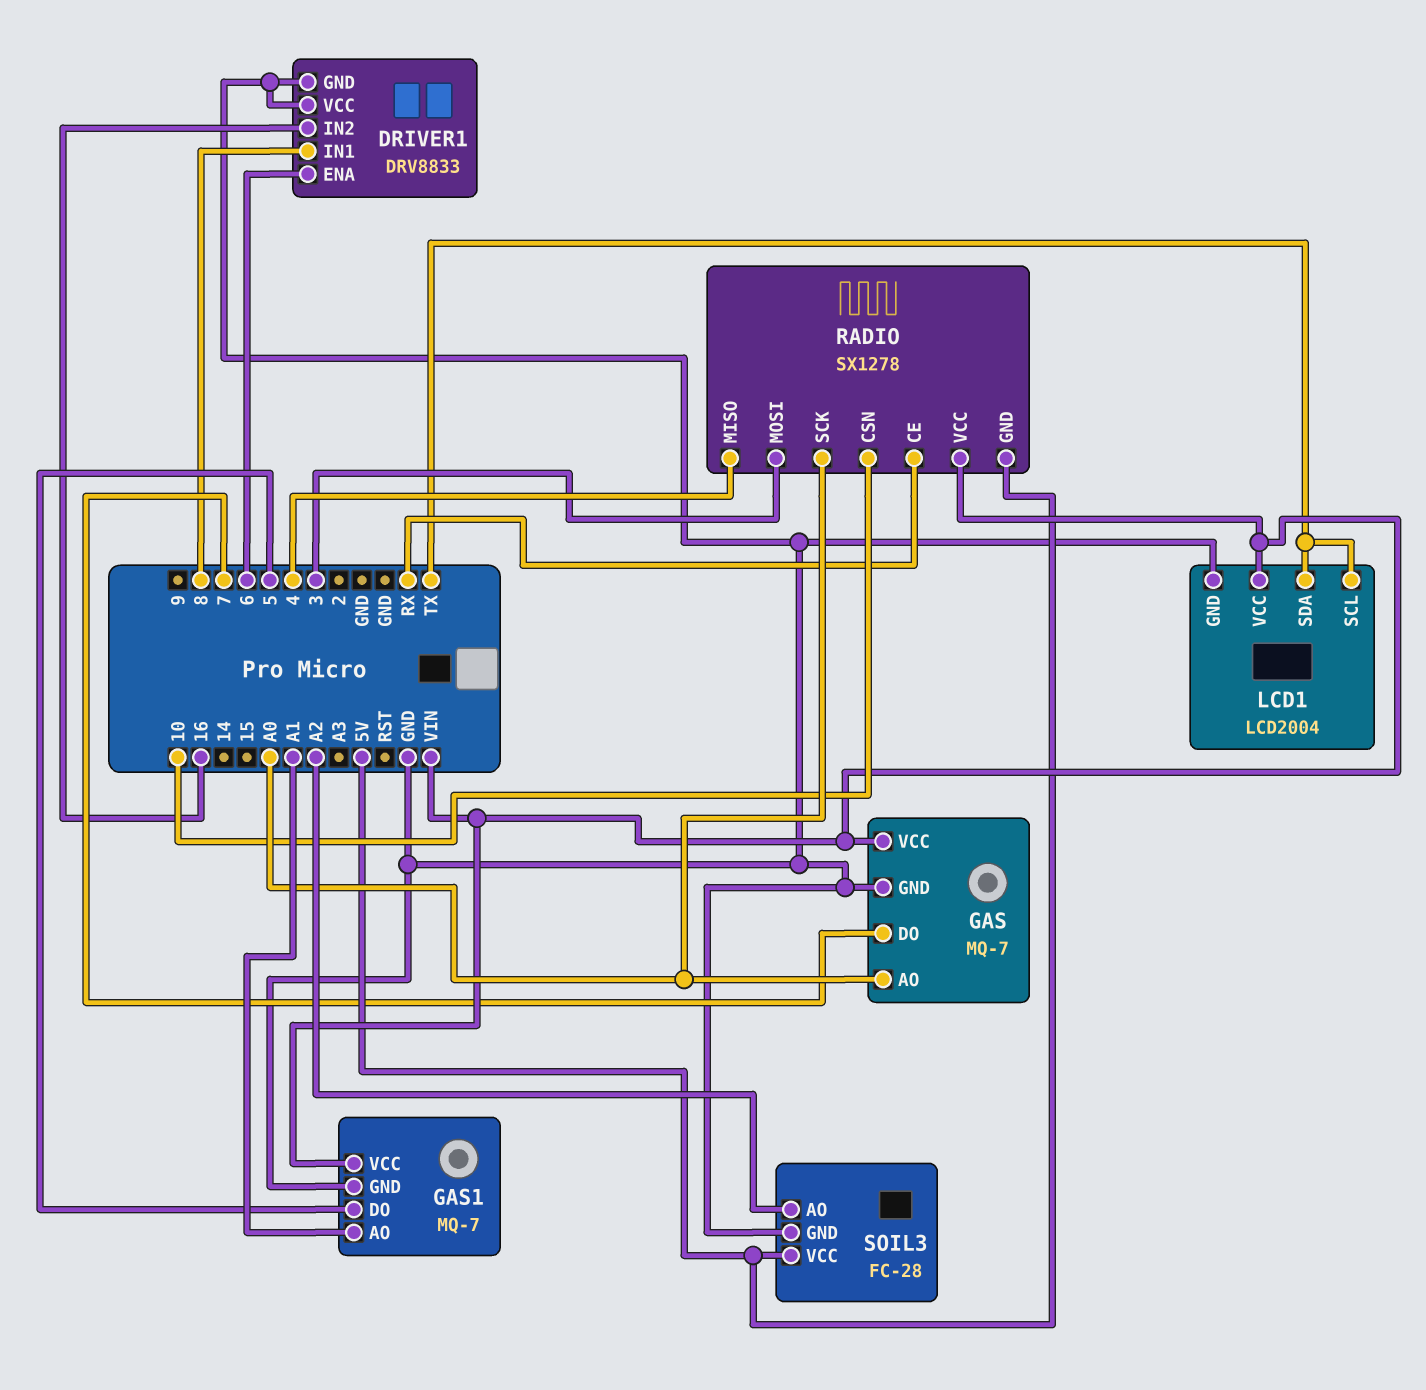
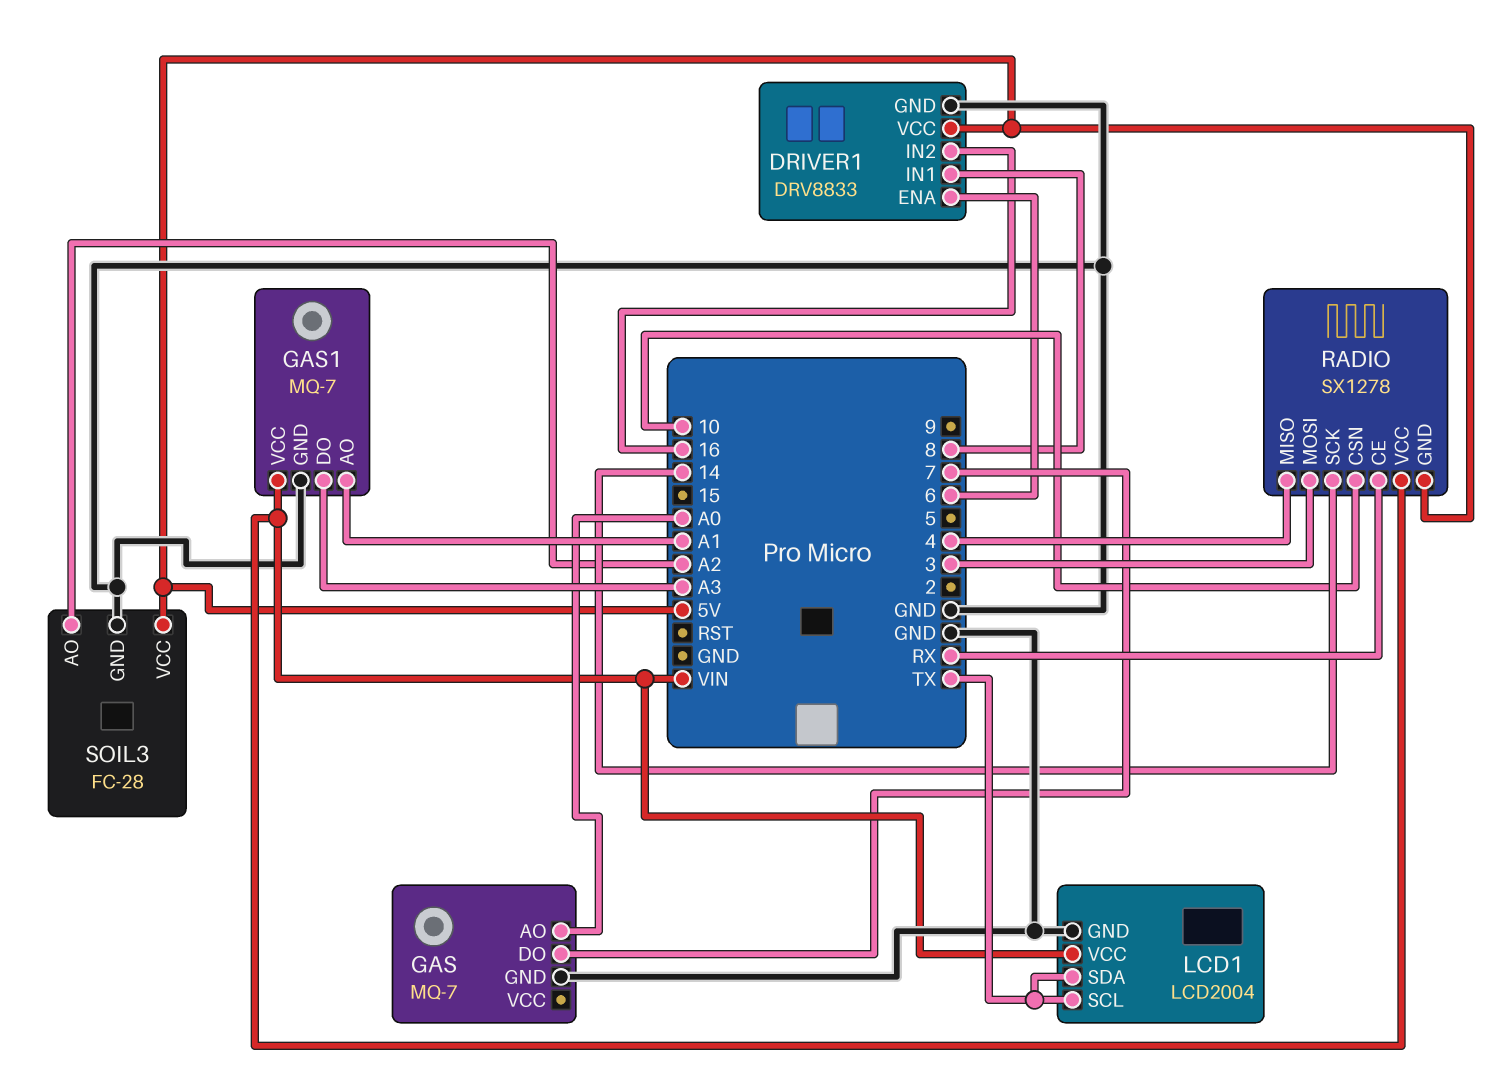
DRIVER1 pin VCC: GND -> 5V
GAS pin VCC: VIN -> none
GAS1 pin DO: 5 -> A3
RADIO pin SCK: A0 -> 14

